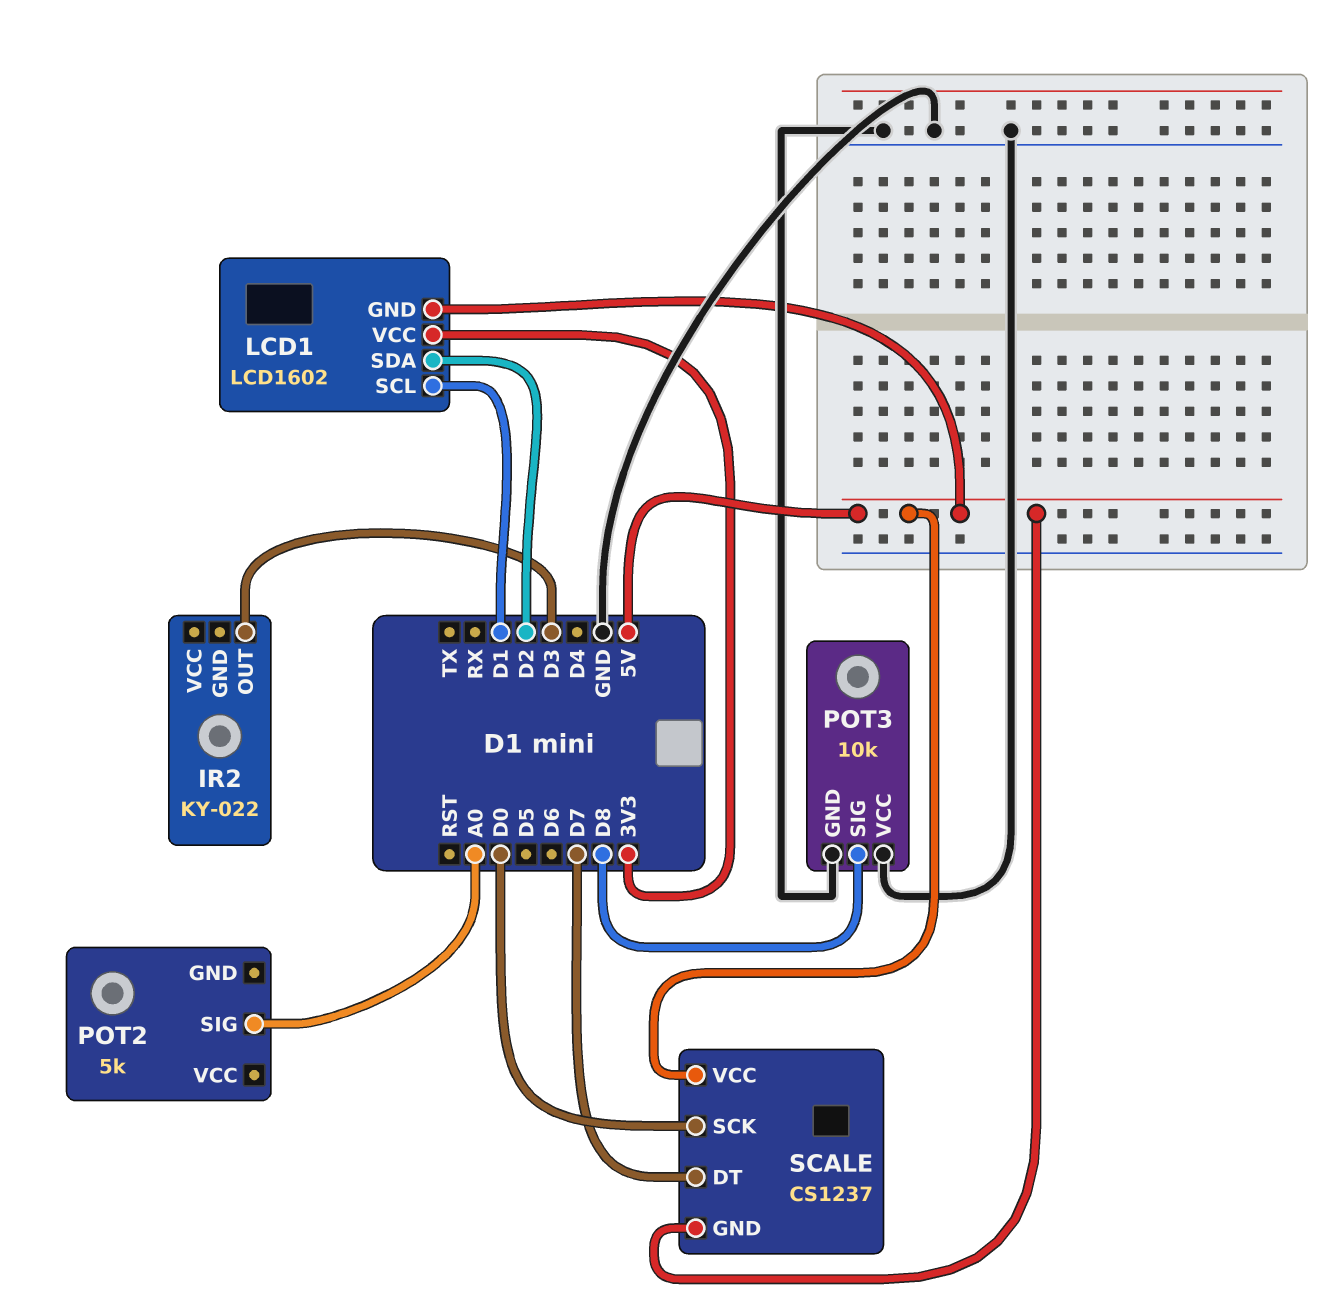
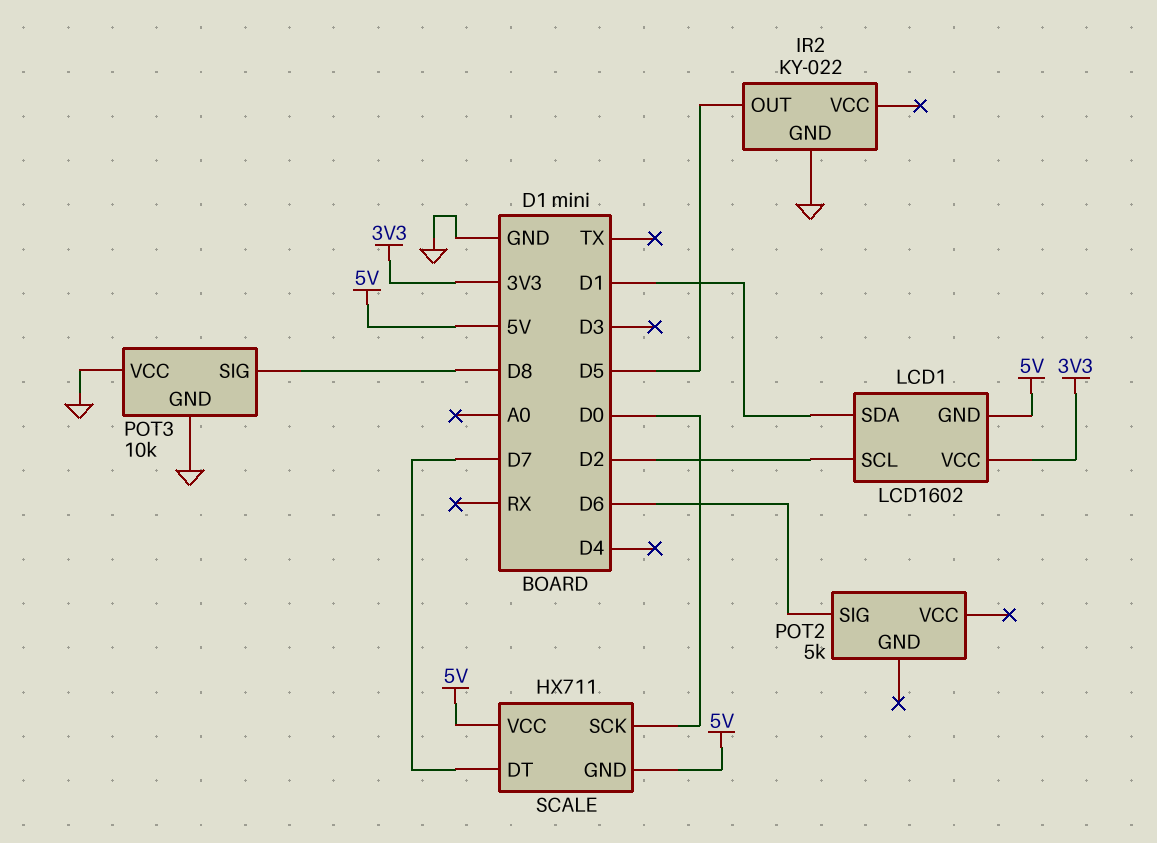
IR2 pin GND: none -> GND
IR2 pin OUT: D3 -> D5
LCD1 pin SCL: D1 -> D2
LCD1 pin SDA: D2 -> D1
POT2 pin SIG: A0 -> D6
SCALE: CS1237 -> HX711

